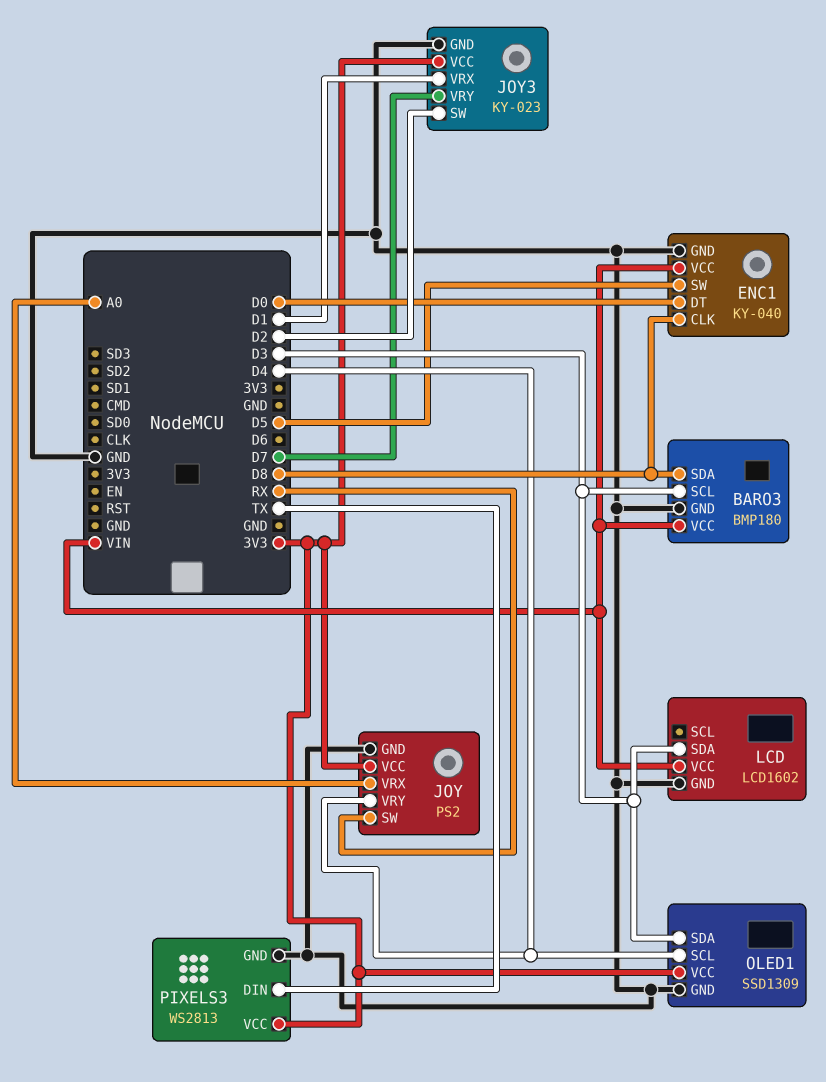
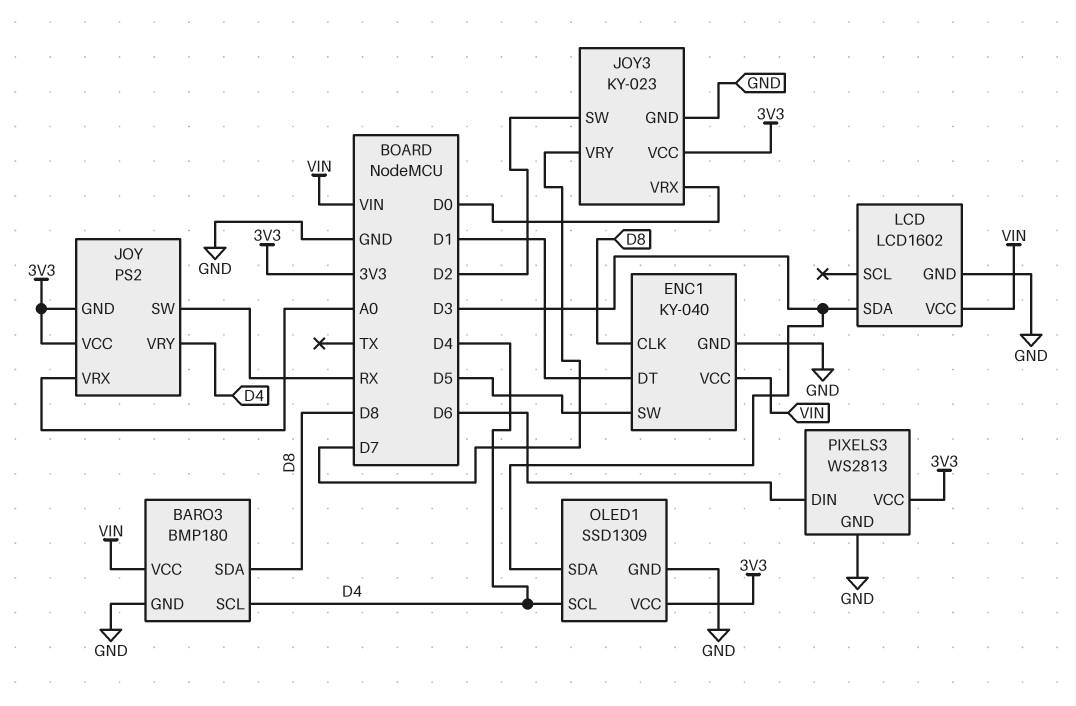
BARO3 pin SCL: D3 -> D4
ENC1 pin DT: D0 -> D1
JOY pin GND: GND -> 3V3
JOY3 pin VRX: D1 -> D0
PIXELS3 pin DIN: TX -> D6

